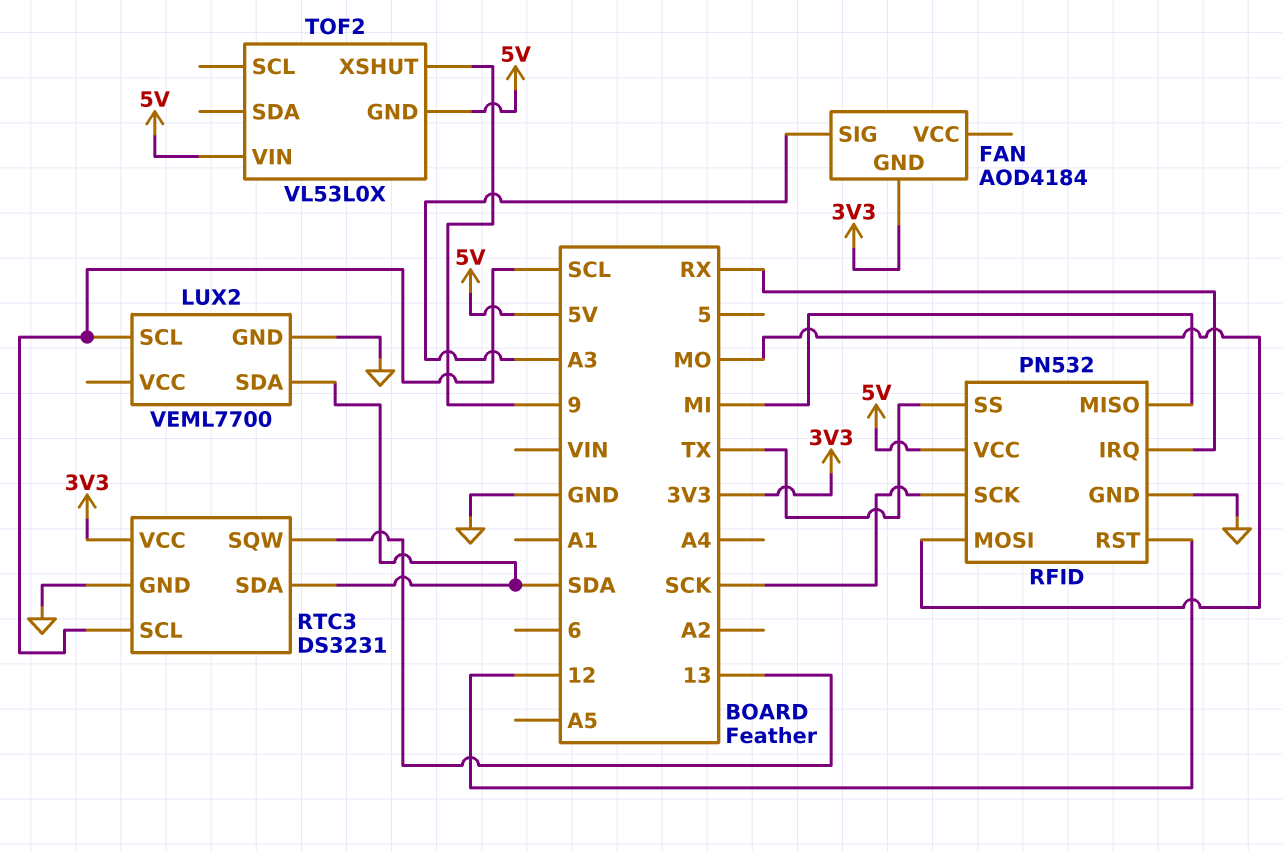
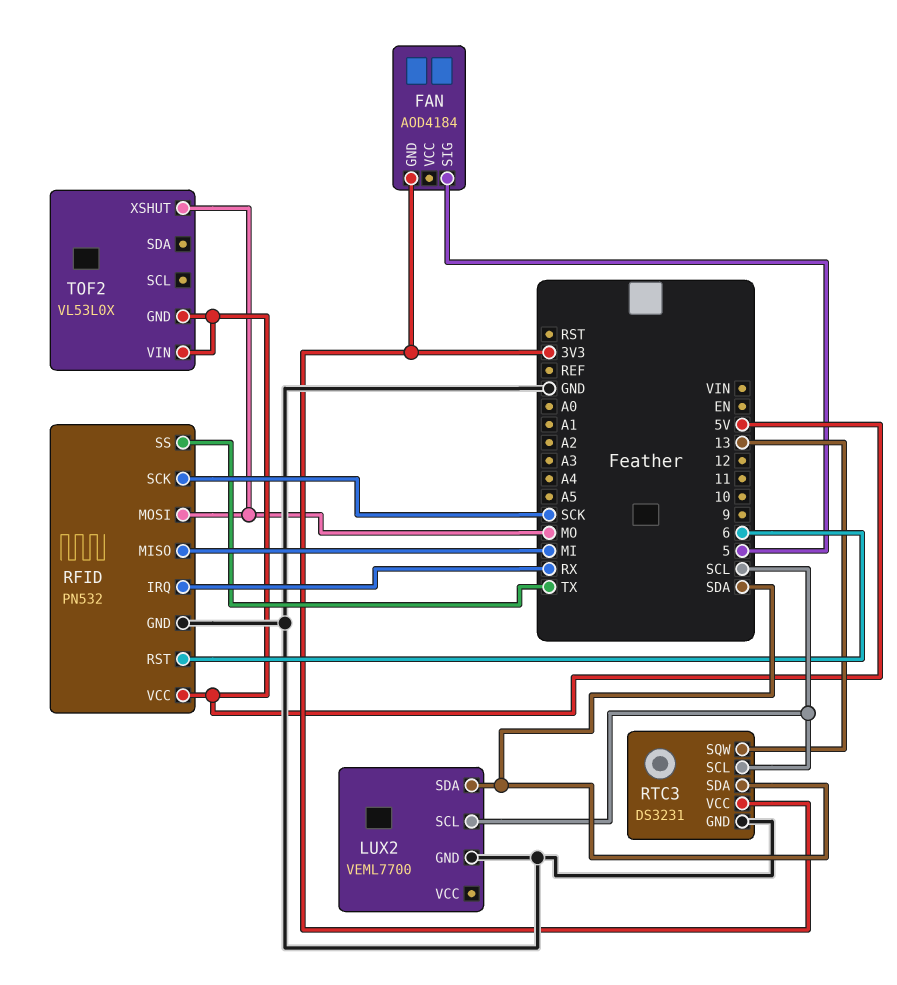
FAN pin SIG: A3 -> 5
RFID pin RST: 12 -> 6
TOF2 pin XSHUT: 9 -> MO

